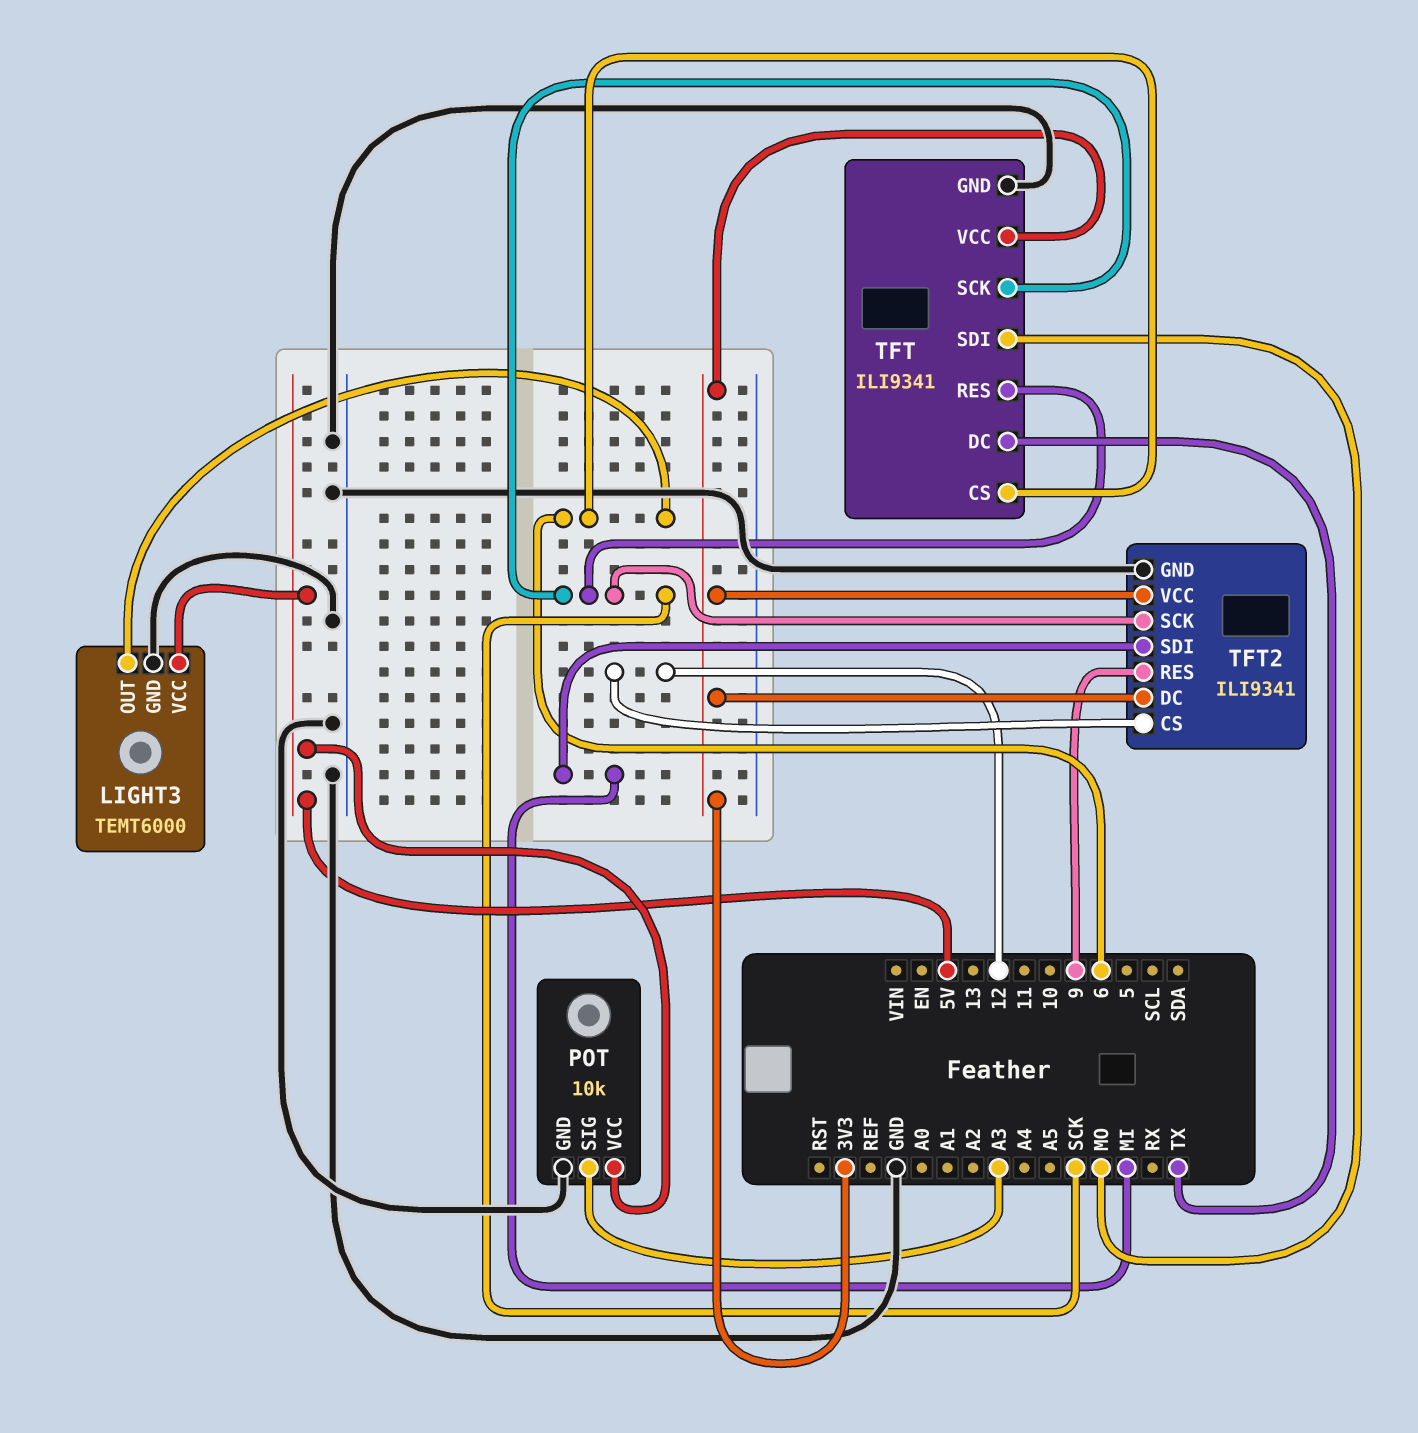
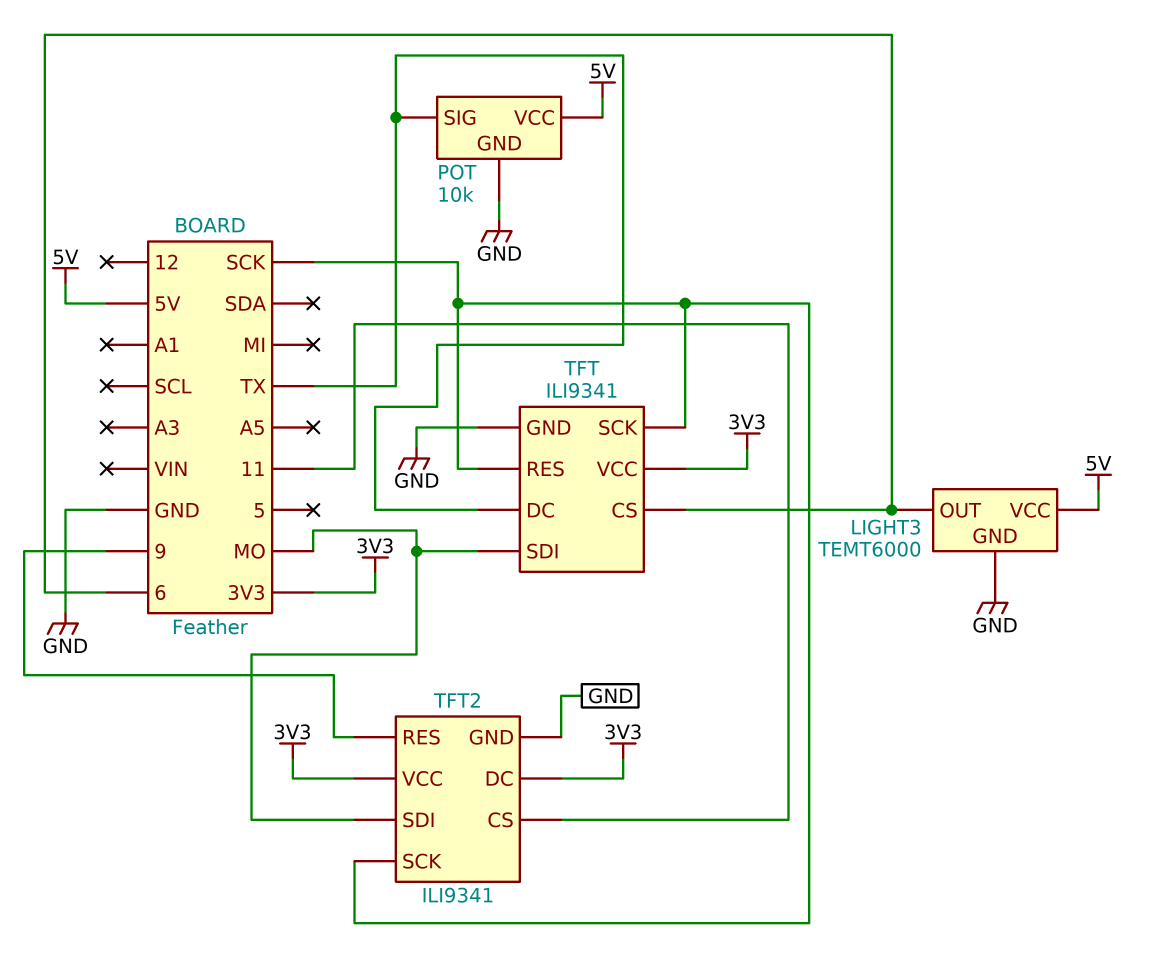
POT pin SIG: A3 -> TX
TFT2 pin CS: 12 -> 11
TFT2 pin SDI: MI -> MO

